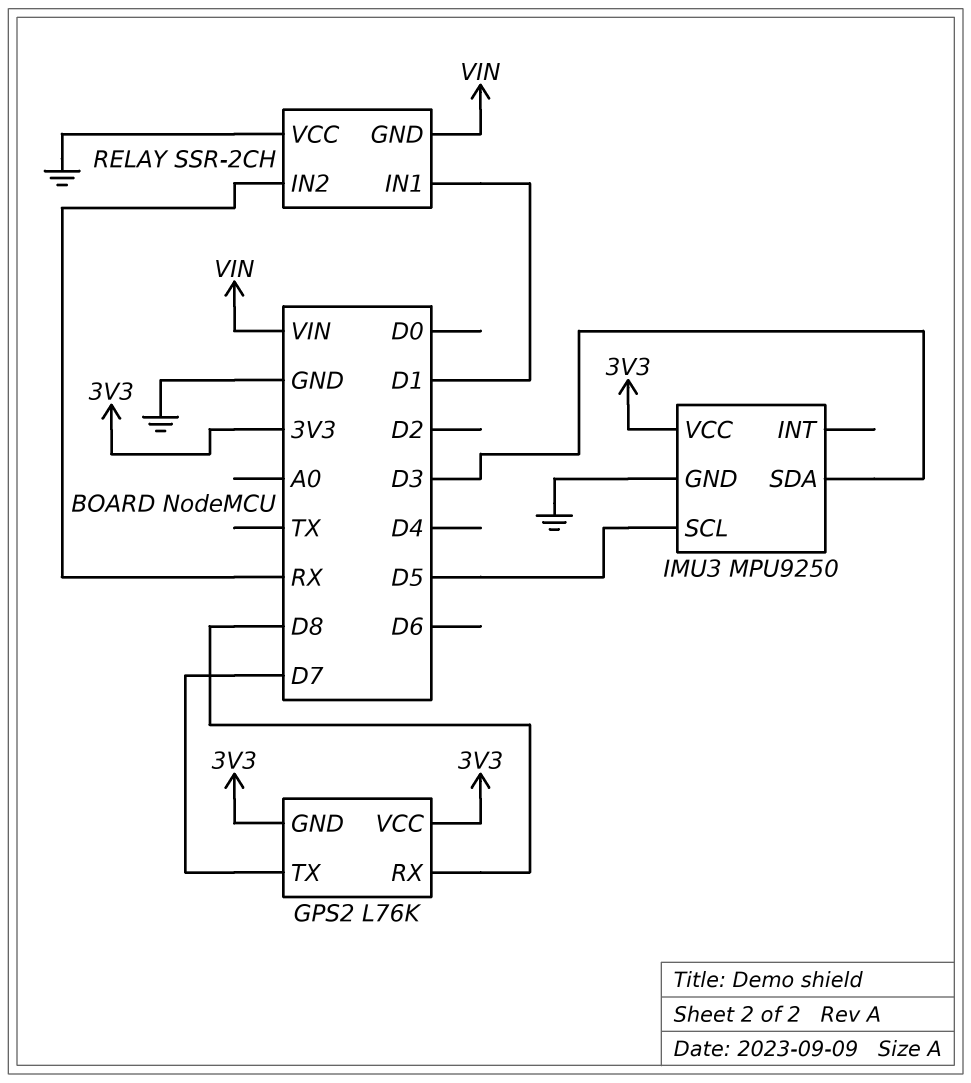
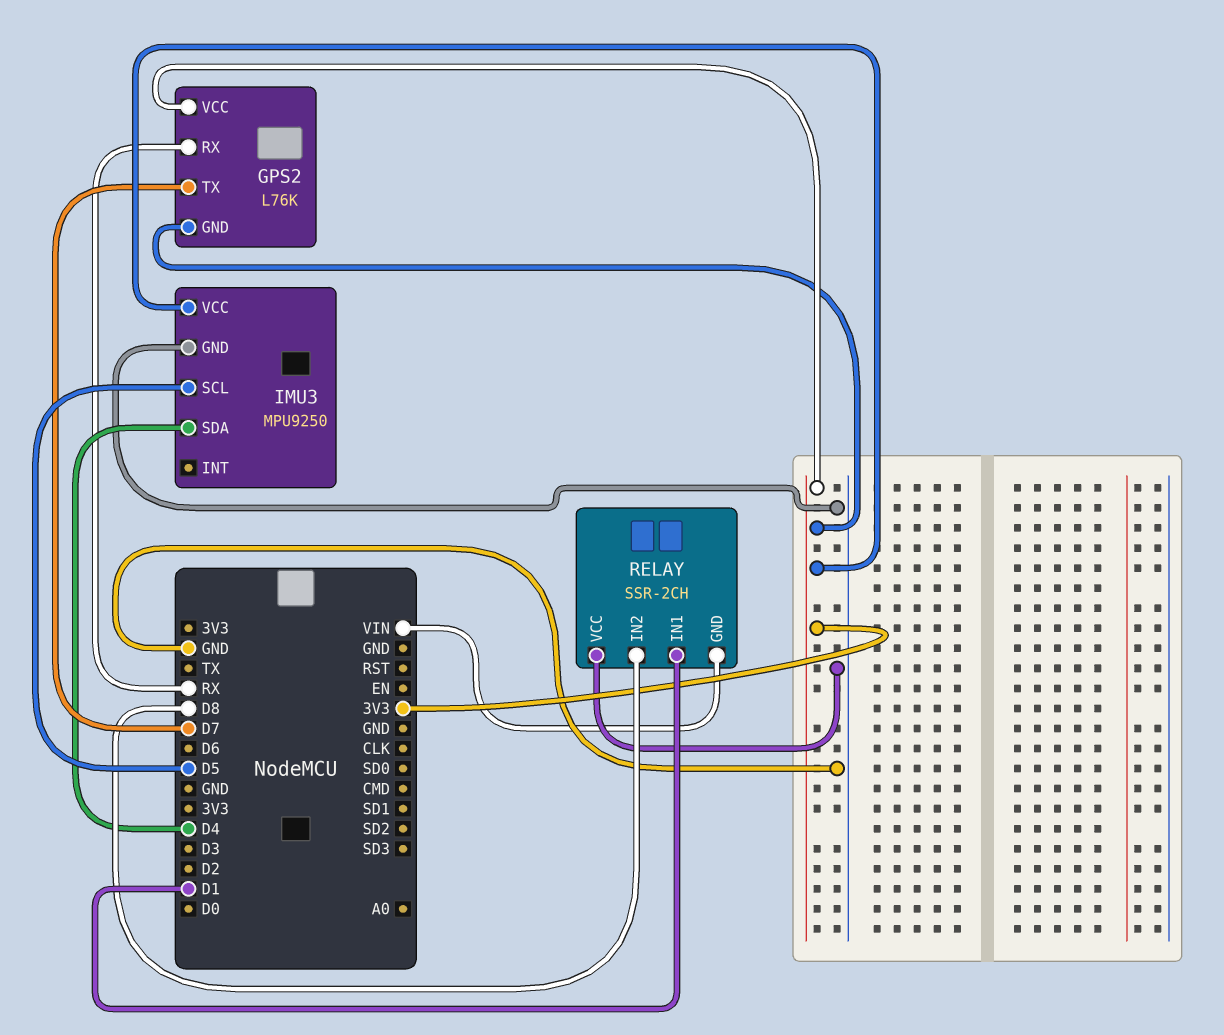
GPS2 pin RX: D8 -> RX
IMU3 pin SDA: D3 -> D4
RELAY pin IN2: RX -> D8

